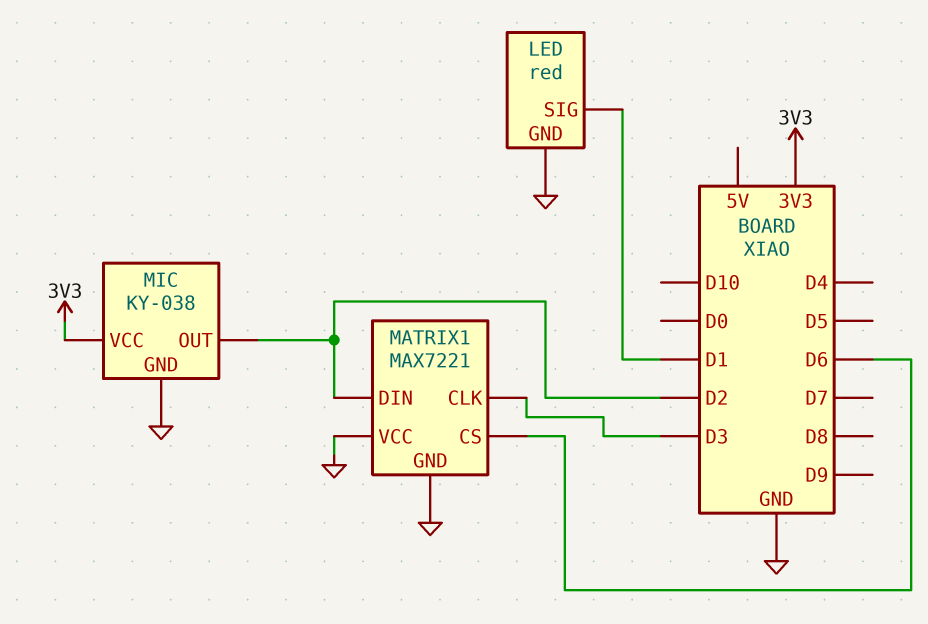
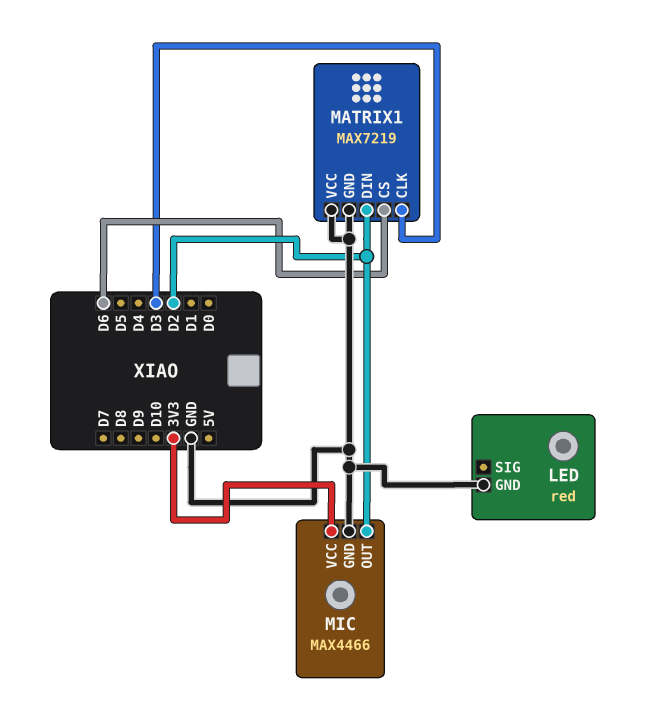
LED pin SIG: D1 -> none
MATRIX1: MAX7221 -> MAX7219
MIC: KY-038 -> MAX4466

